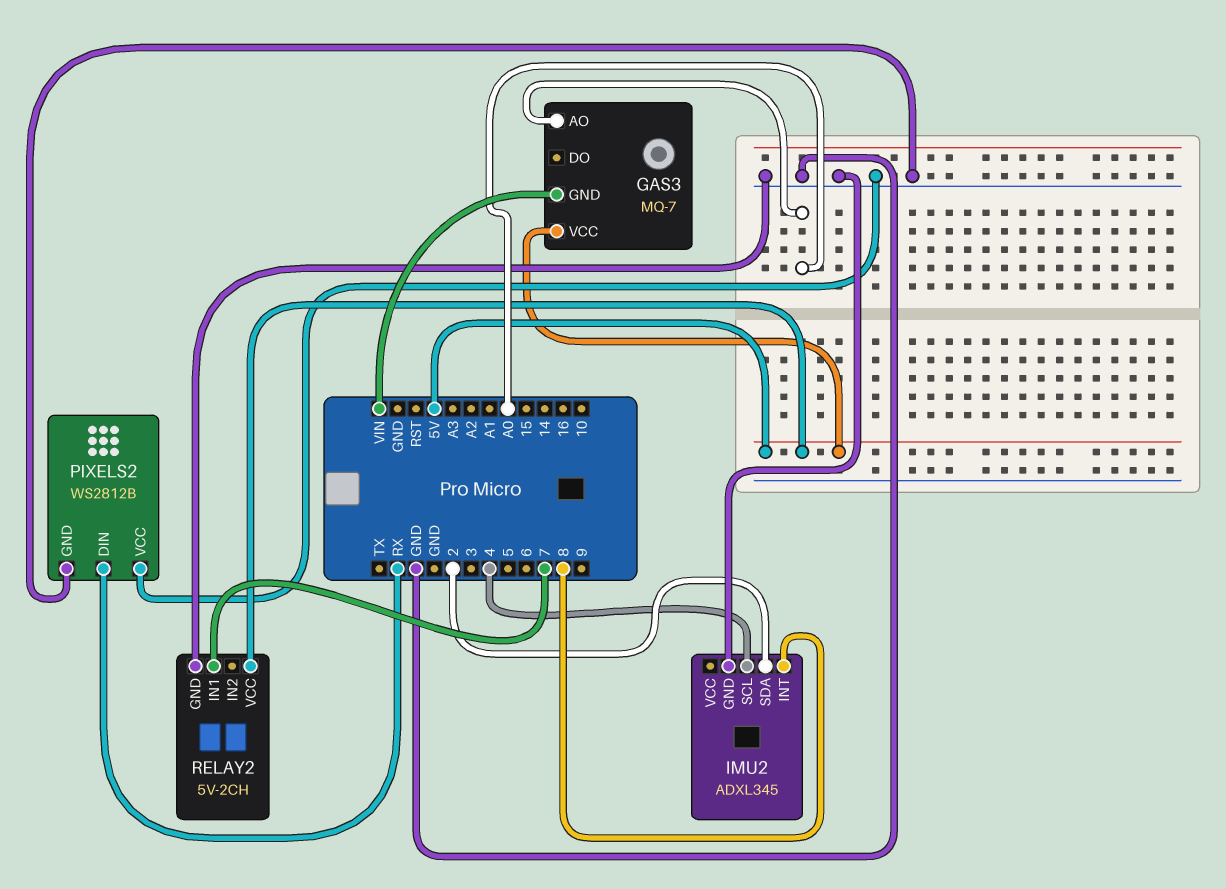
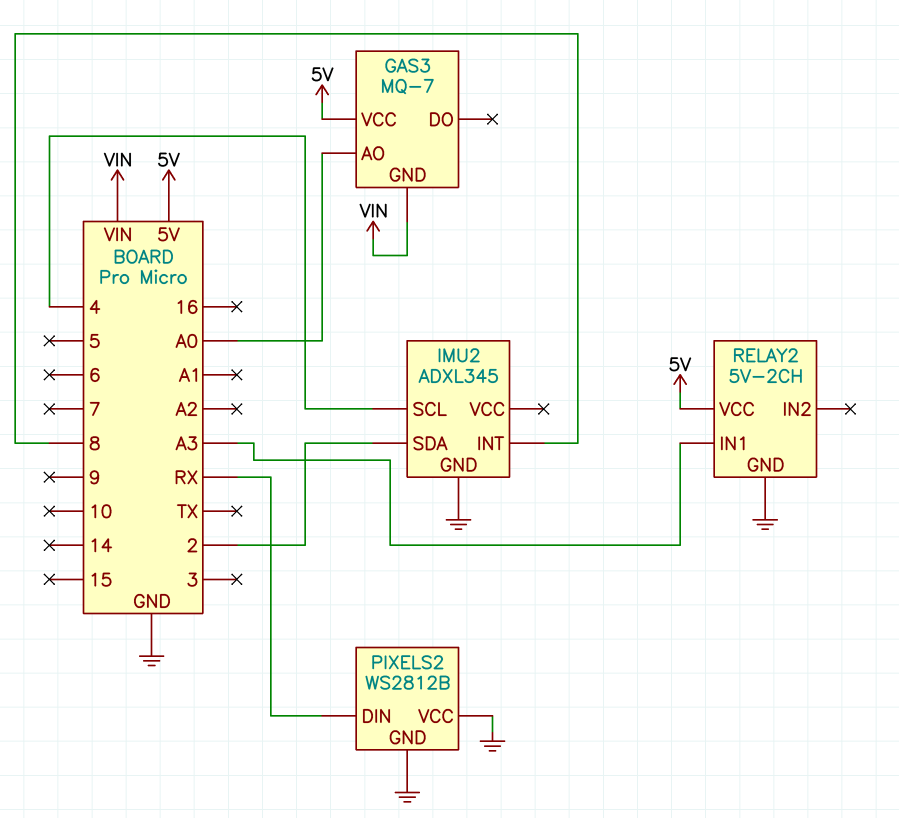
RELAY2 pin IN1: 7 -> A3

